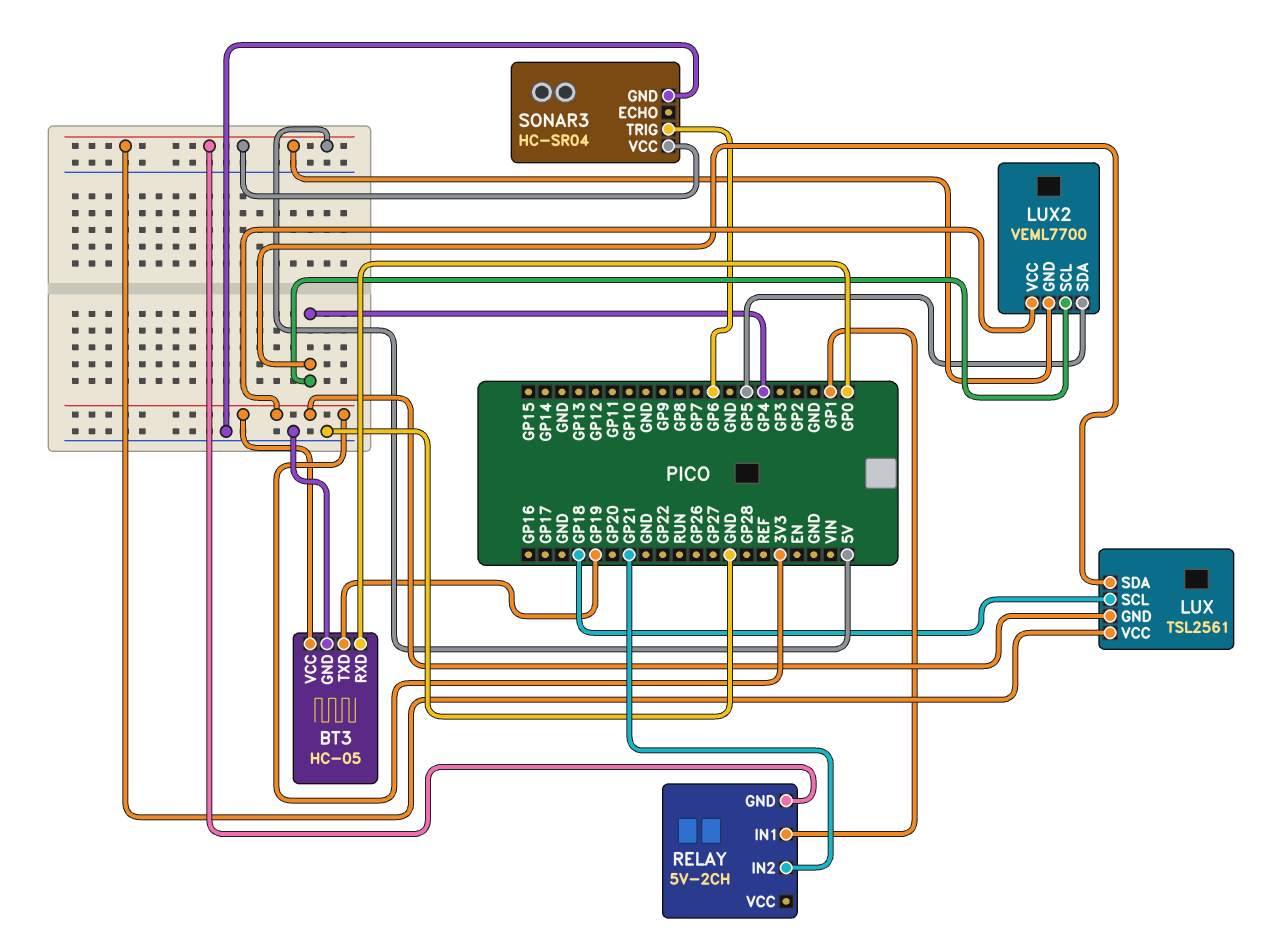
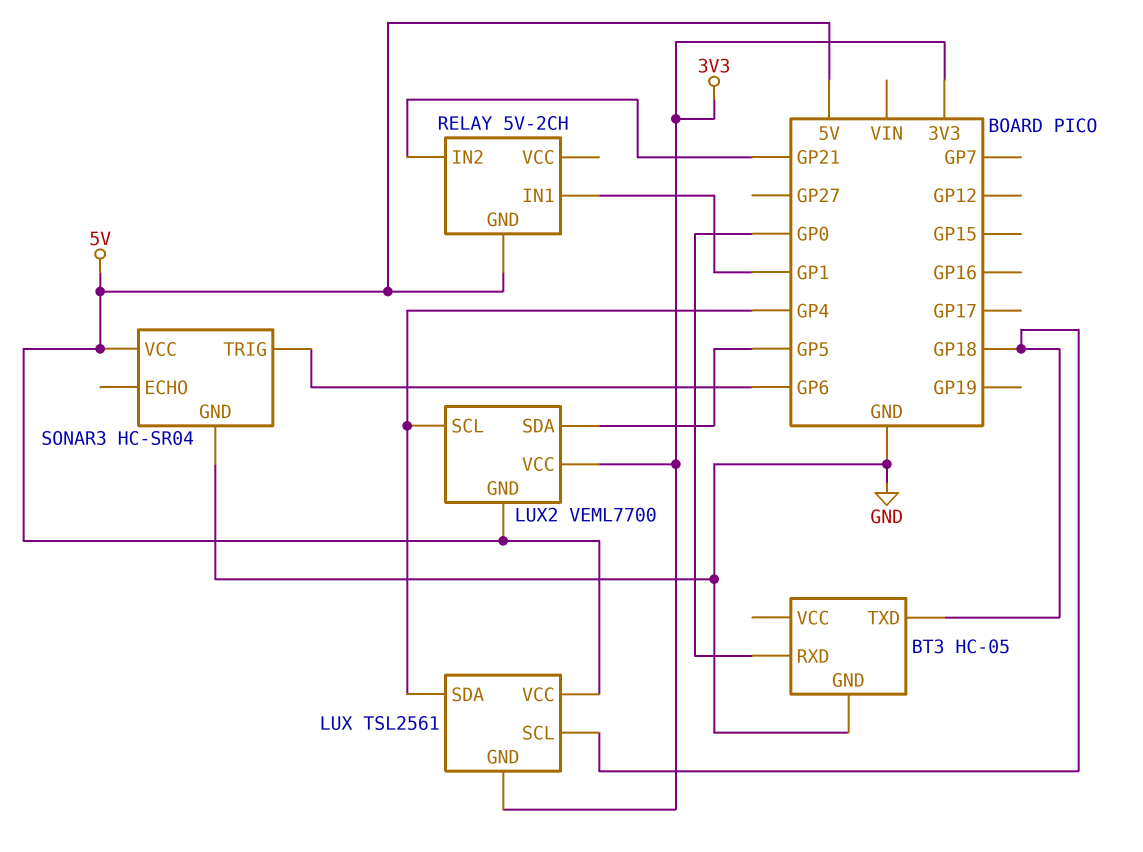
BT3 pin TXD: GP19 -> GP18
BT3 pin VCC: 3V3 -> none

